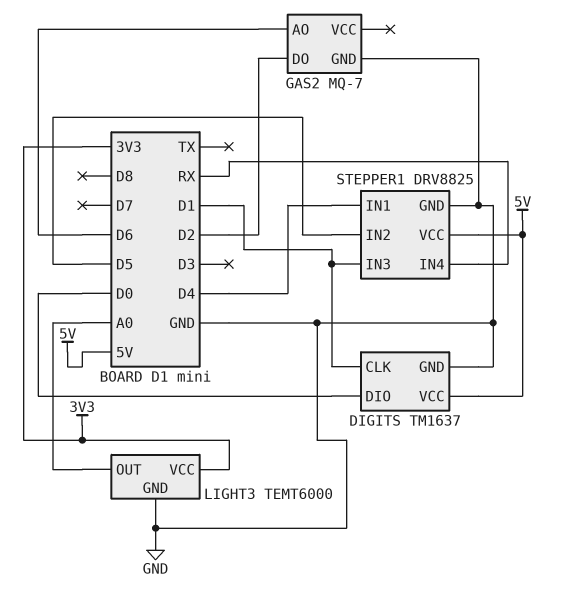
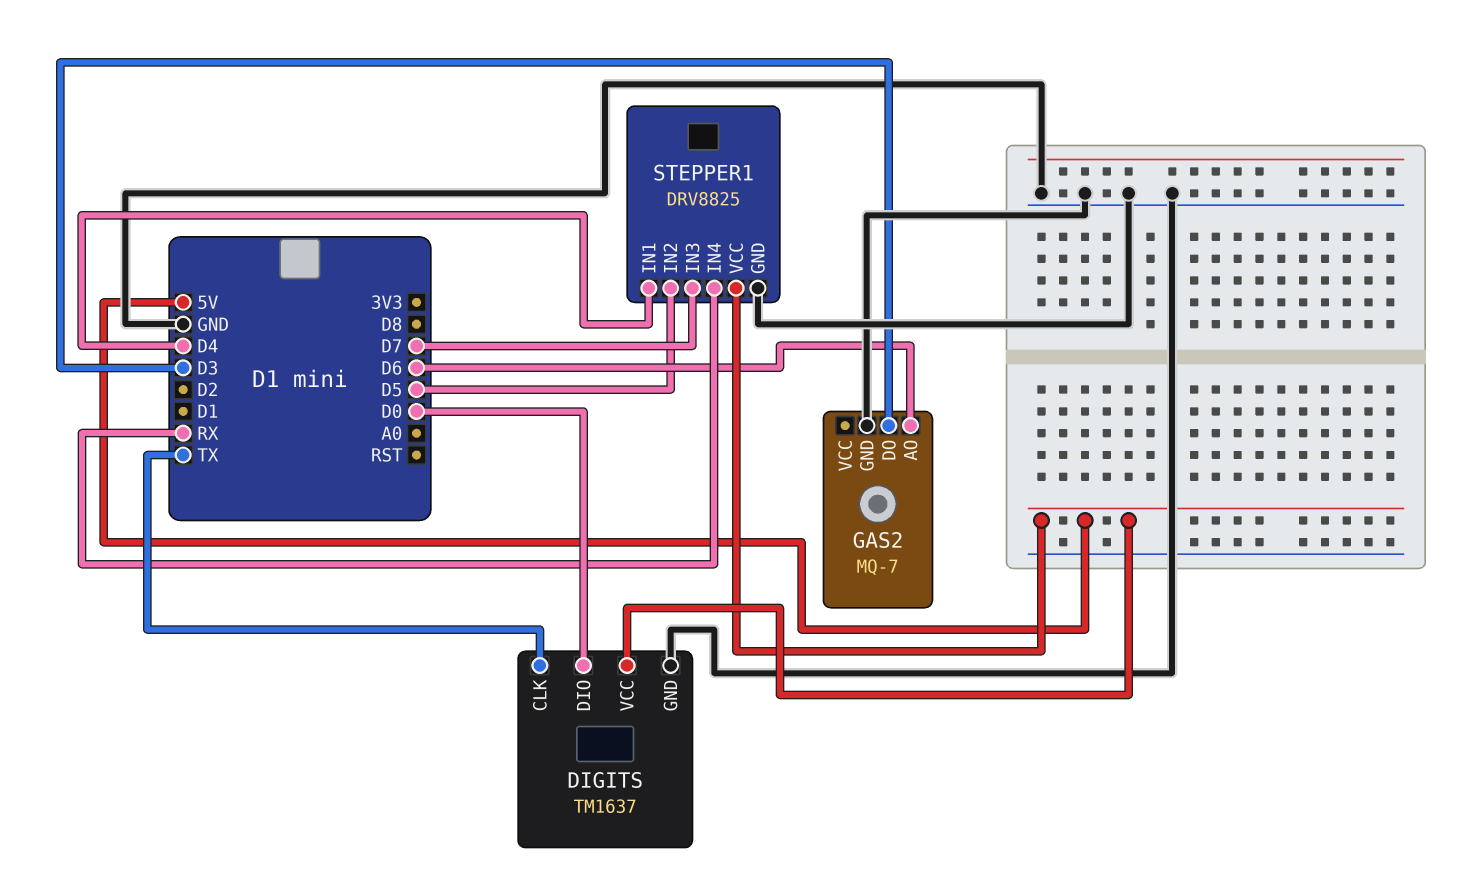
DIGITS pin CLK: D1 -> TX
GAS2 pin DO: D2 -> D3
LIGHT3: TEMT6000 -> none
LIGHT3 pin GND: GND -> none
LIGHT3 pin OUT: A0 -> none
LIGHT3 pin VCC: 3V3 -> none
STEPPER1 pin IN3: D1 -> D7

